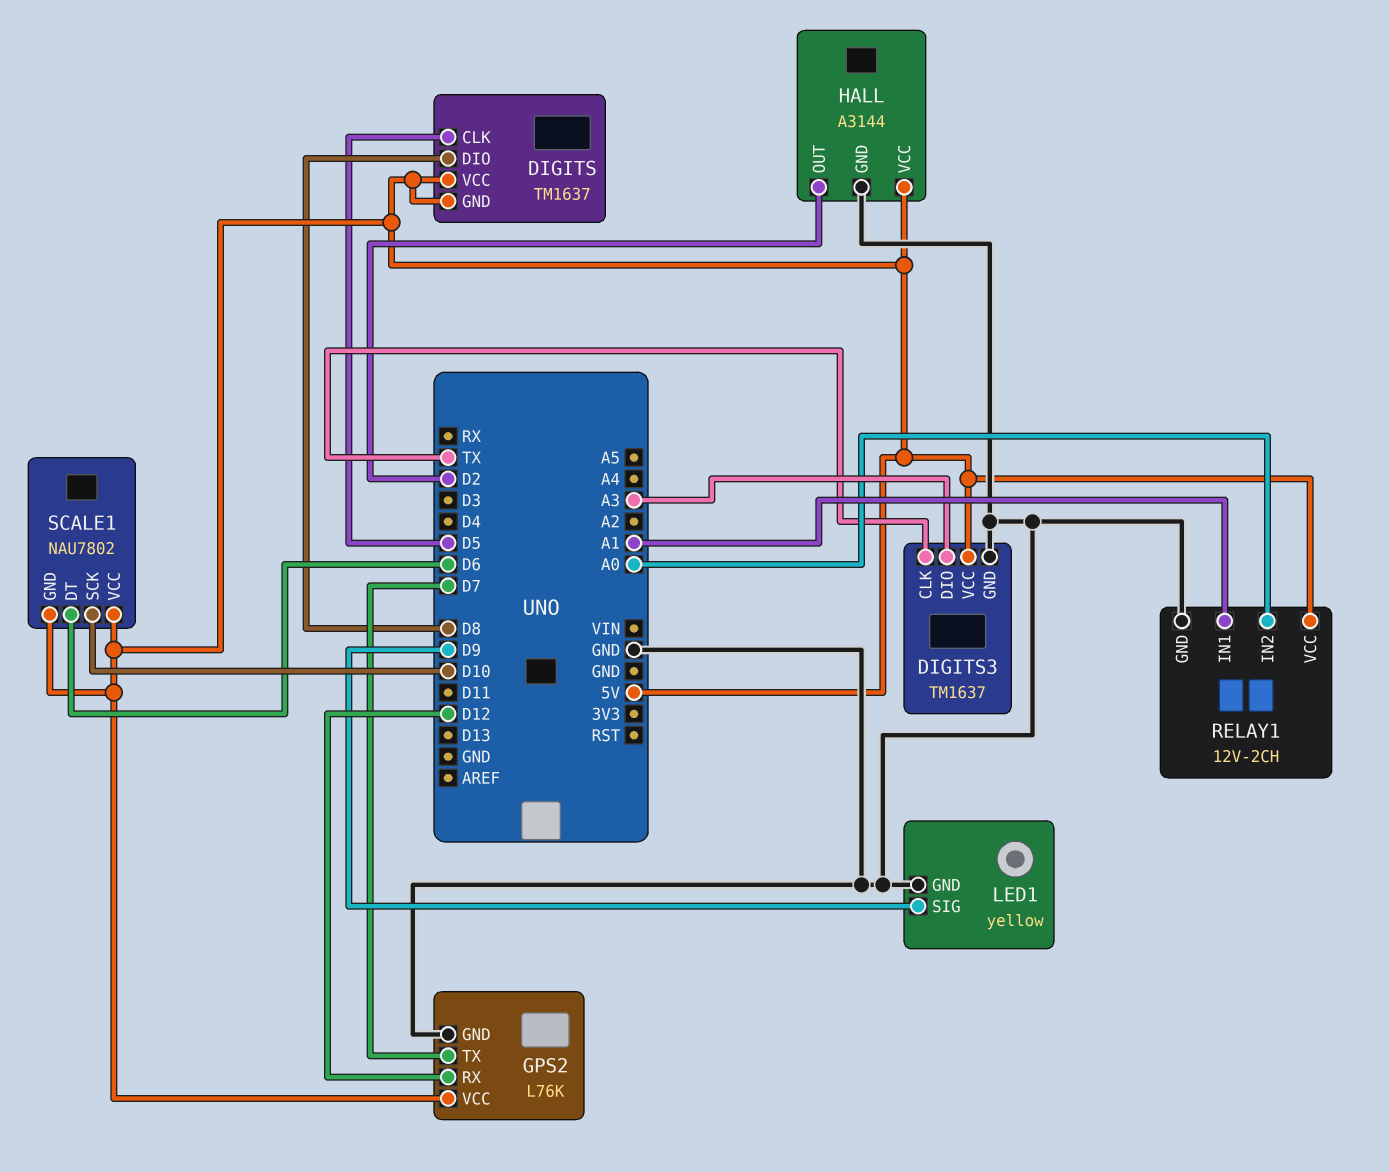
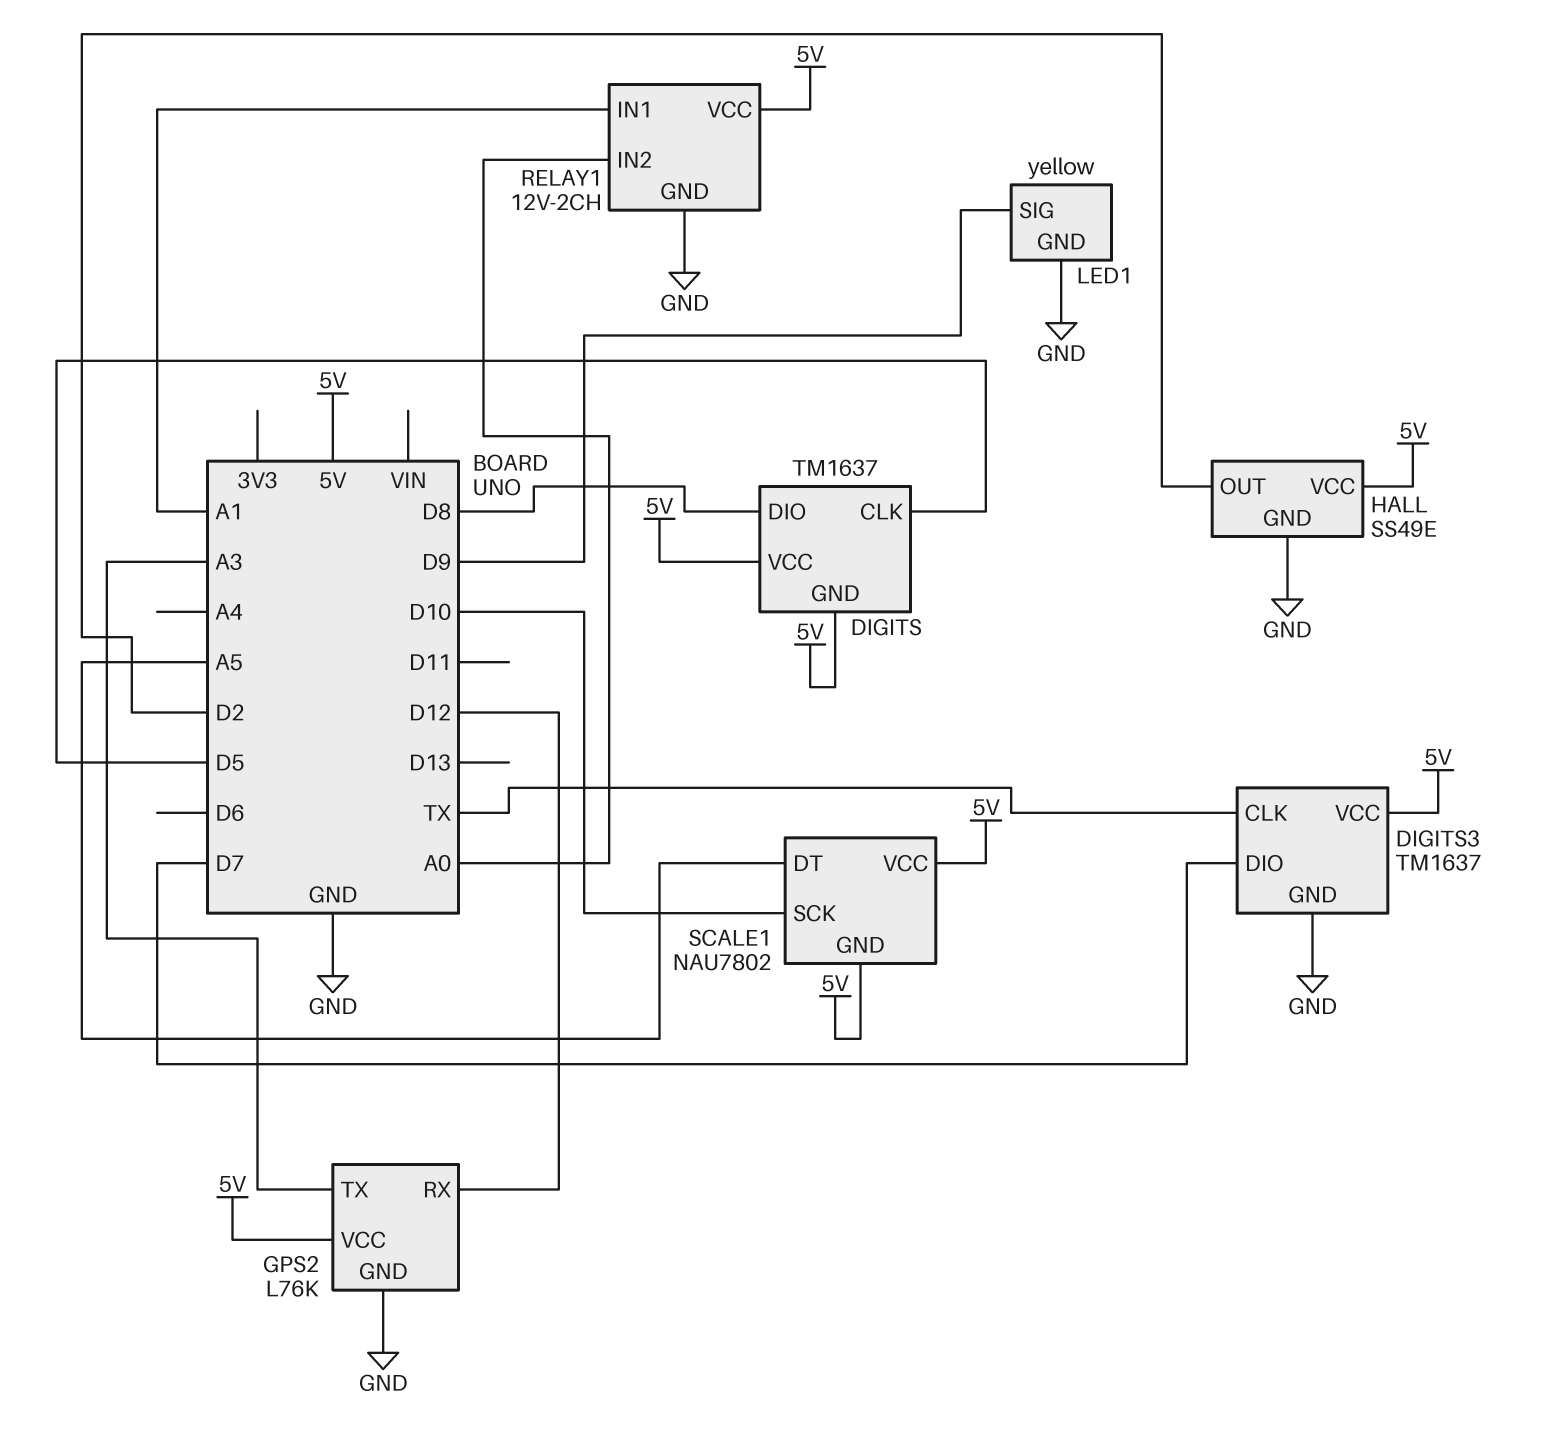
DIGITS3 pin DIO: A3 -> D7
GPS2 pin TX: D7 -> A3
HALL: A3144 -> SS49E
SCALE1 pin DT: D6 -> A5

